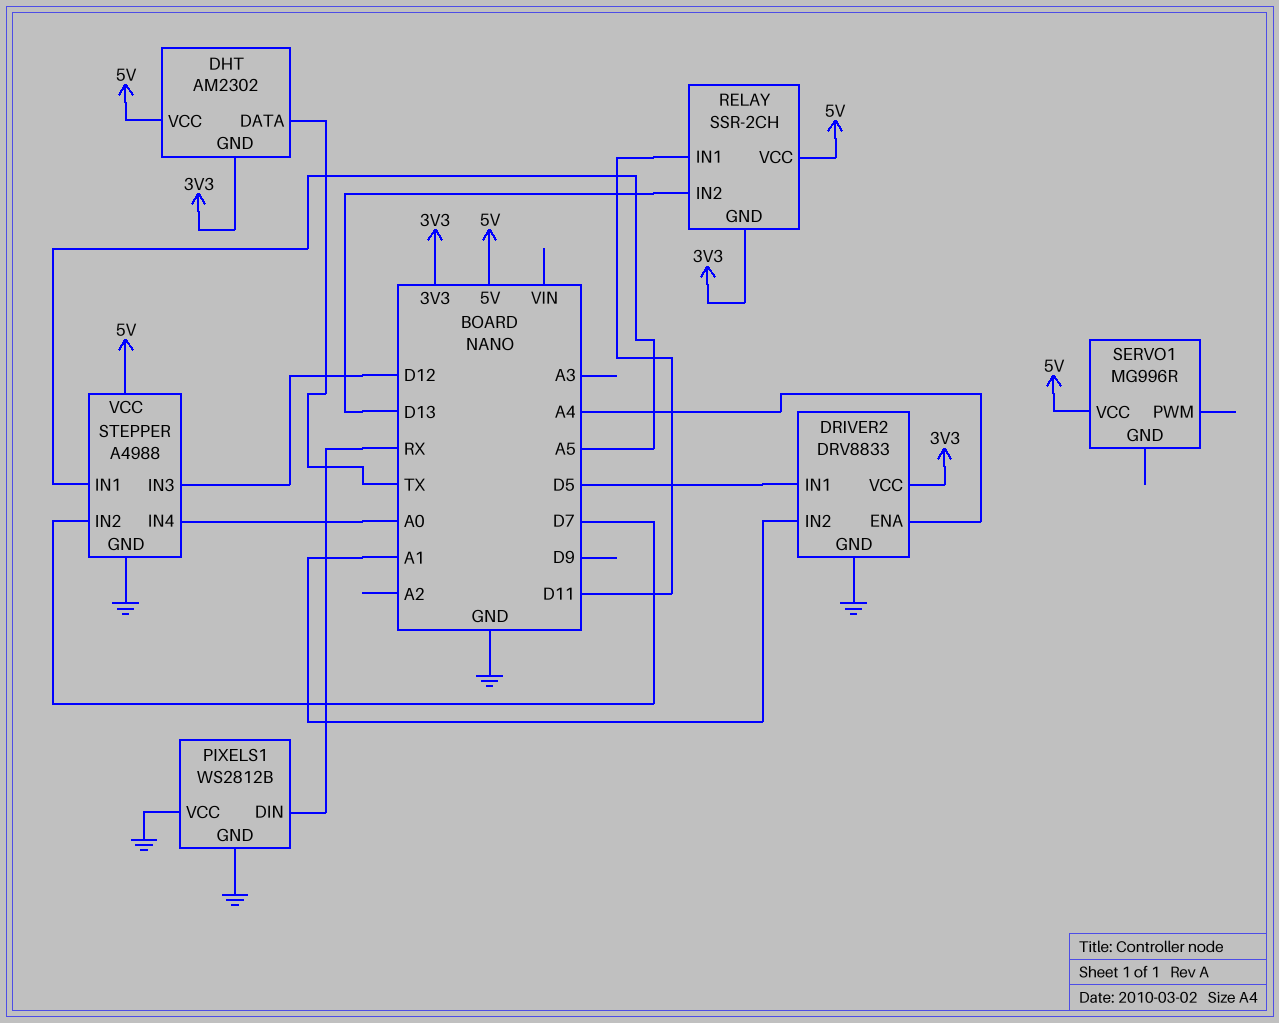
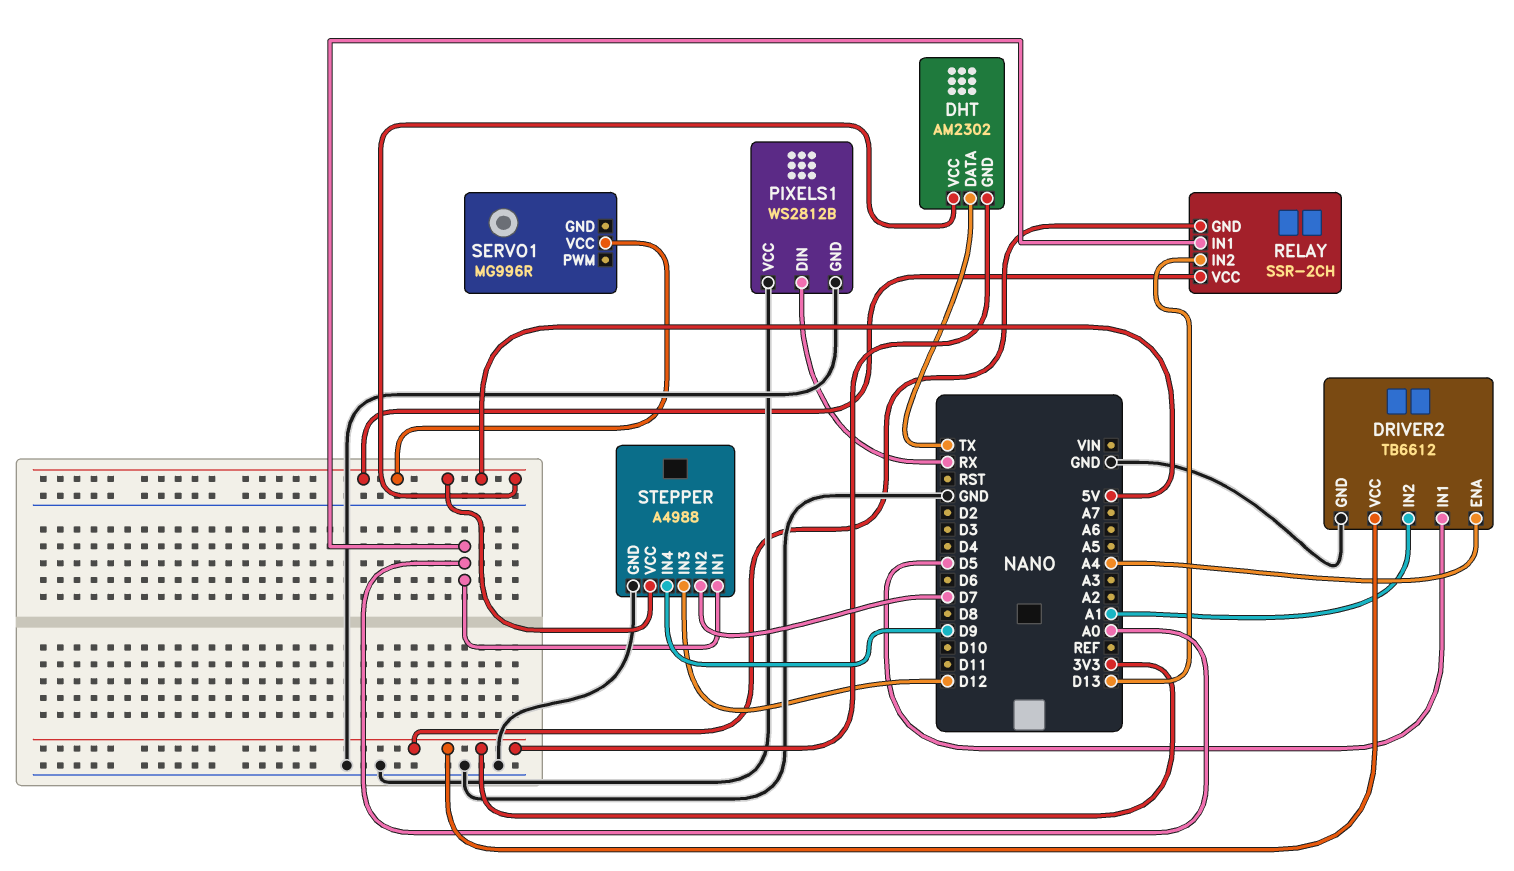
DRIVER2: DRV8833 -> TB6612
RELAY pin IN1: D11 -> A0
STEPPER pin IN1: A5 -> A0
STEPPER pin IN4: A0 -> D9

